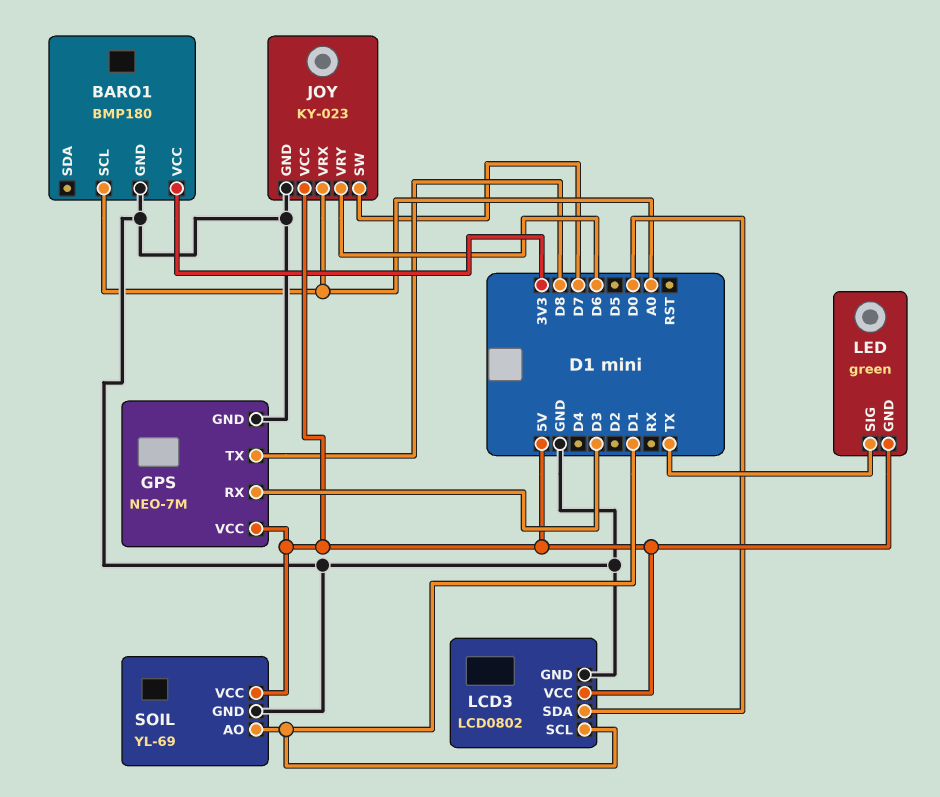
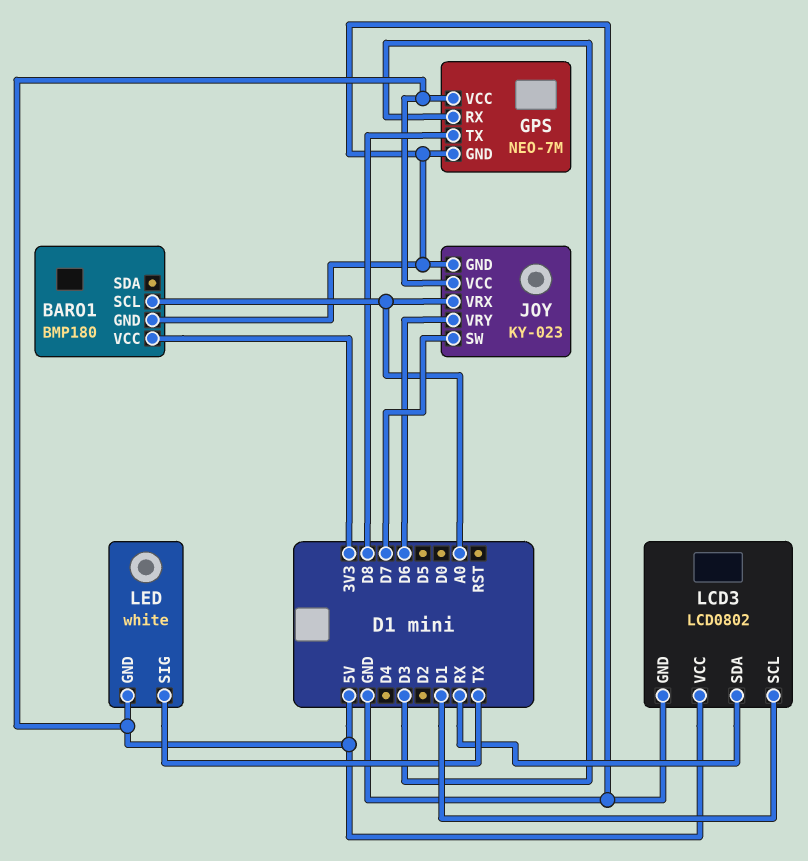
LCD3 pin SDA: D0 -> RX
LED: green -> white
SOIL: YL-69 -> none
SOIL pin AO: D1 -> none
SOIL pin GND: GND -> none
SOIL pin VCC: 5V -> none

